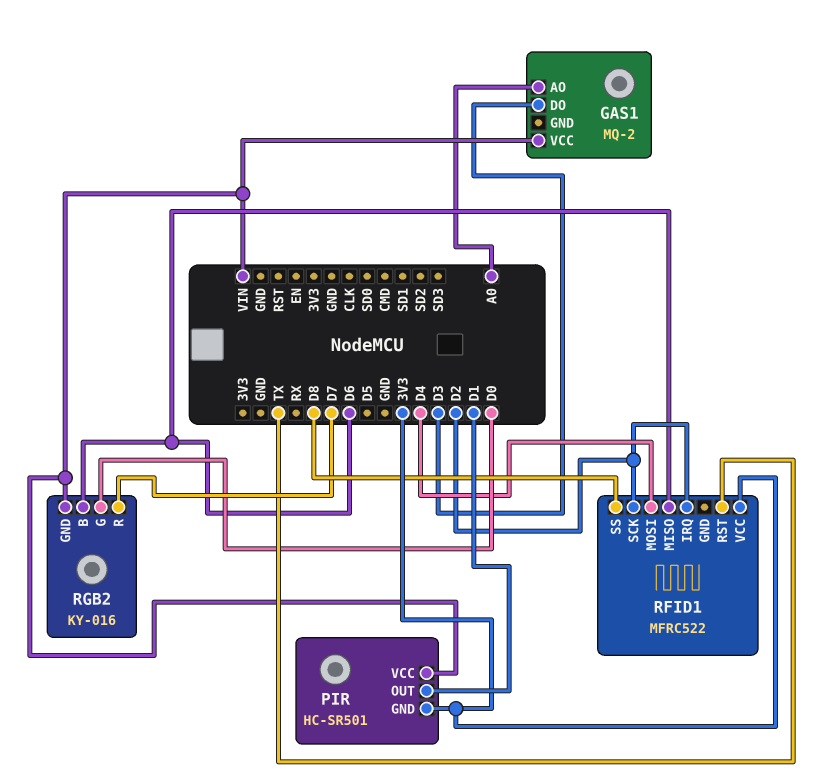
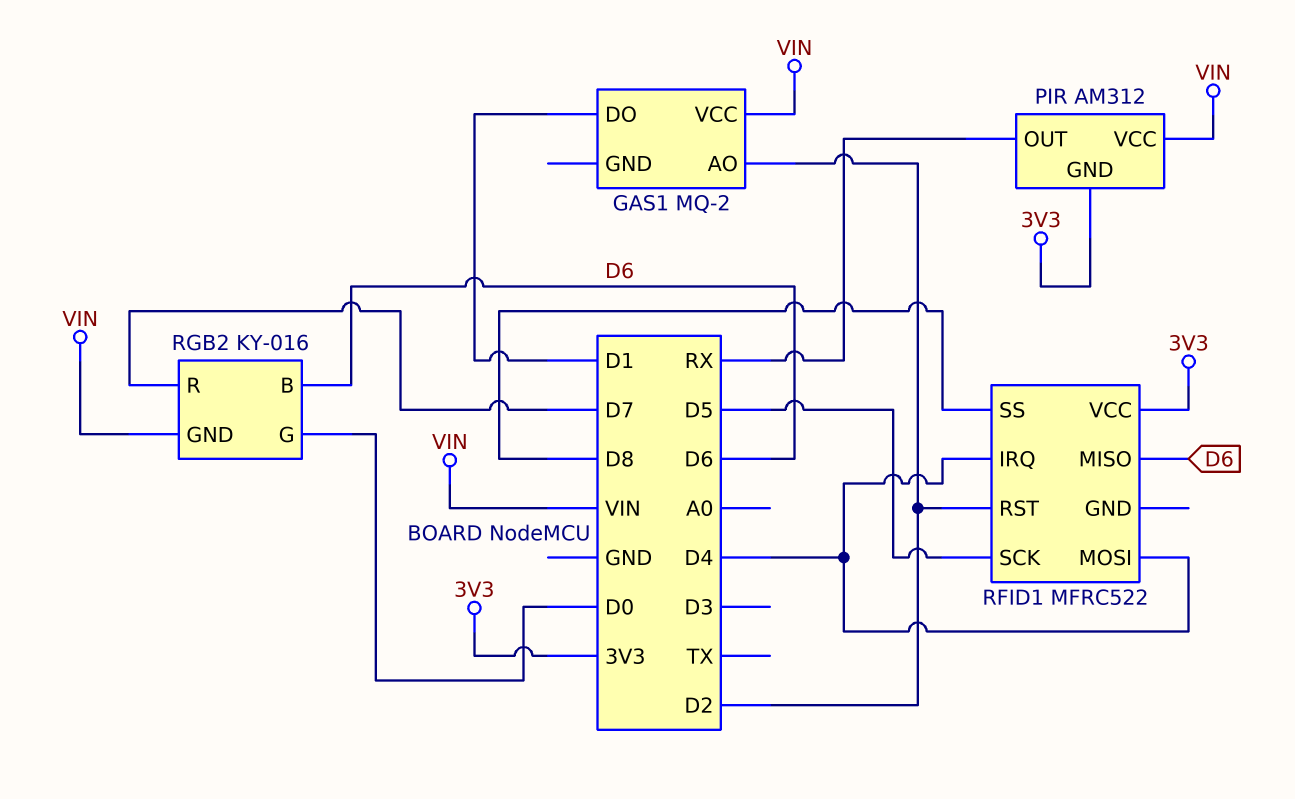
GAS1 pin AO: A0 -> D2
GAS1 pin DO: D3 -> D1
PIR: HC-SR501 -> AM312
PIR pin OUT: D1 -> RX
RFID1 pin IRQ: D2 -> D4
RFID1 pin RST: TX -> D2
RFID1 pin SCK: D2 -> D5

